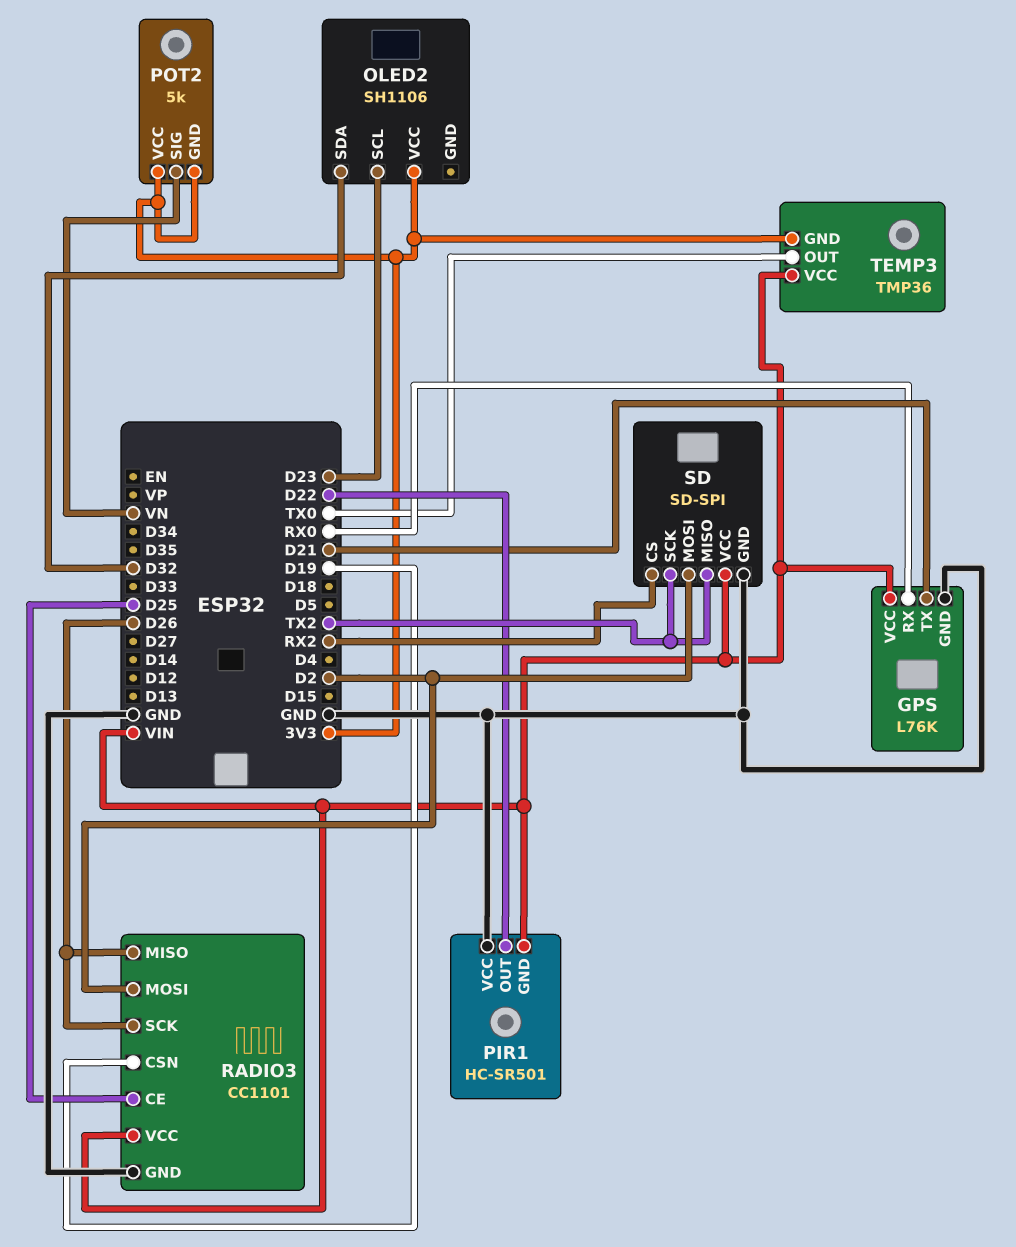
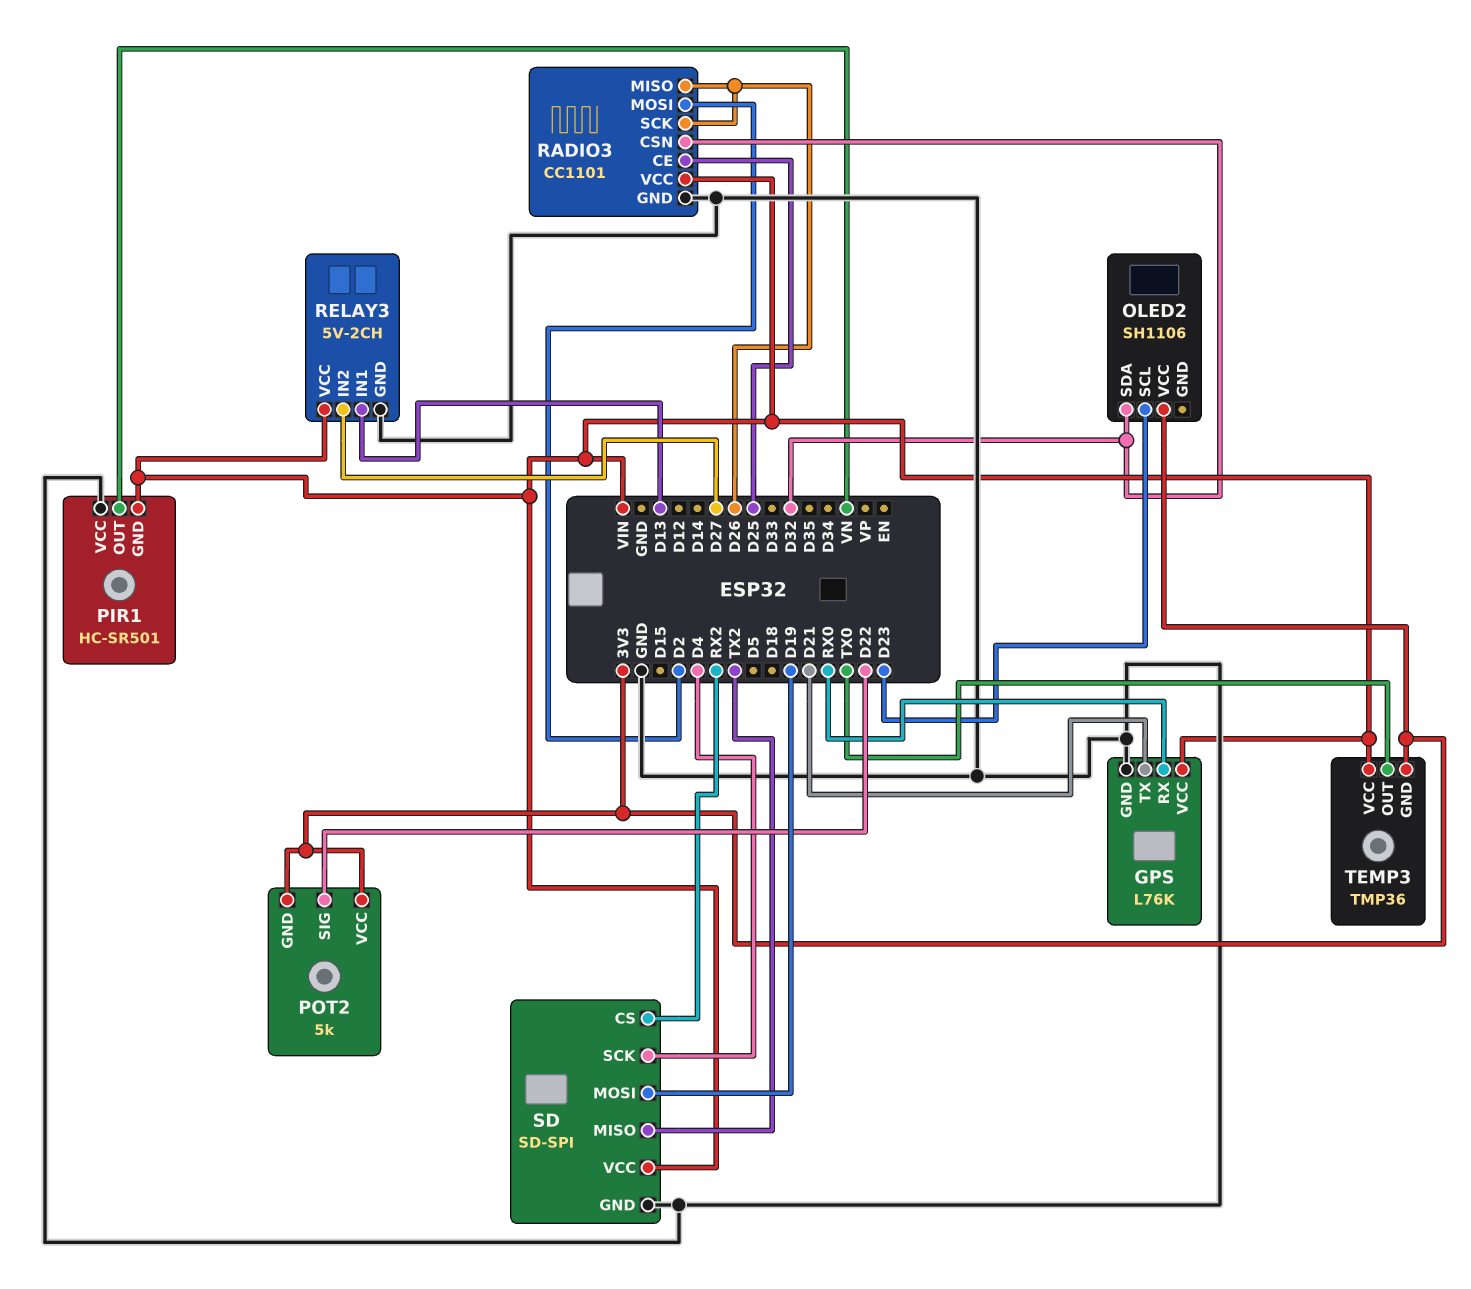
PIR1 pin OUT: D22 -> VN
POT2 pin SIG: VN -> D22
RADIO3 pin CSN: D19 -> D32
RELAY3: none -> 5V-2CH
RELAY3 pin GND: none -> GND
RELAY3 pin IN1: none -> D13
RELAY3 pin IN2: none -> D27
RELAY3 pin VCC: none -> VIN
SD pin MOSI: D2 -> D19
SD pin SCK: TX2 -> D4

